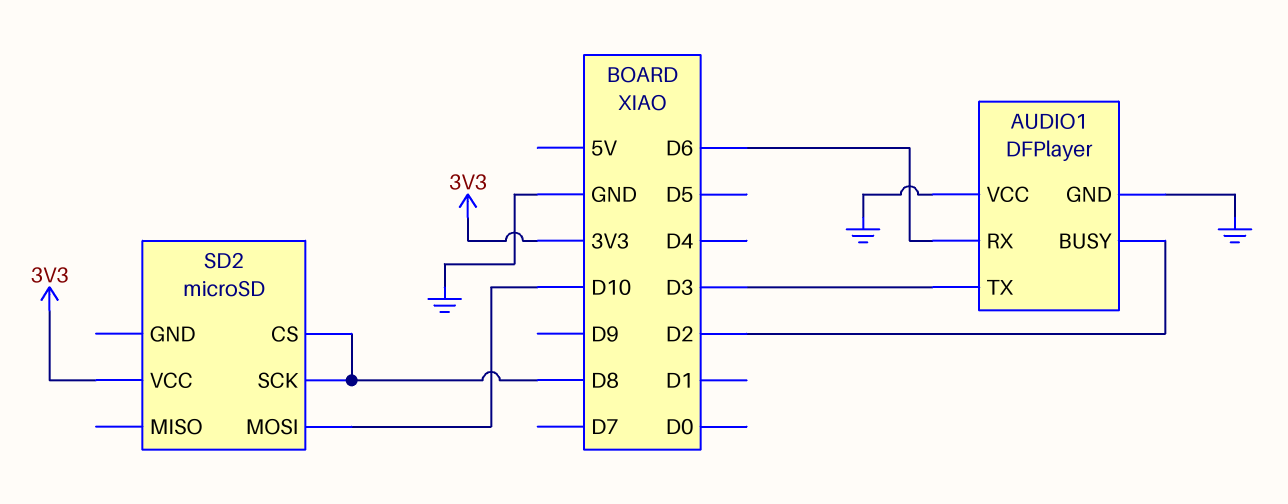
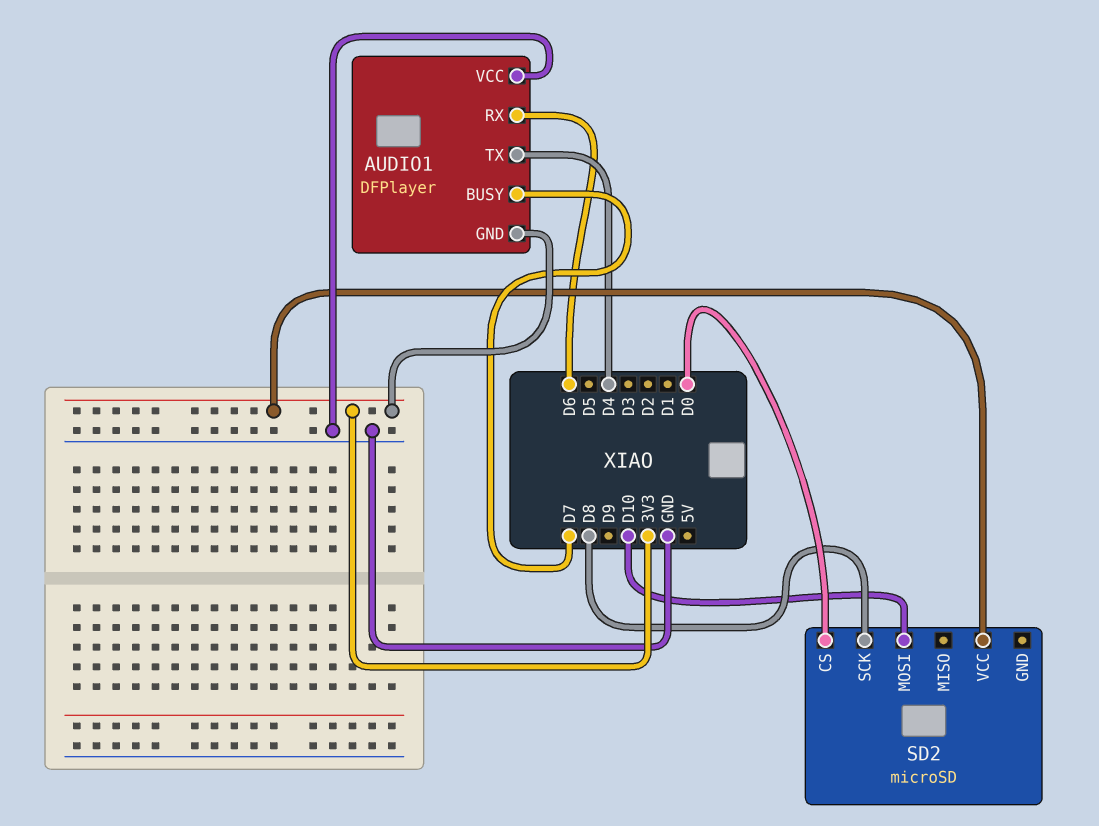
AUDIO1 pin BUSY: D2 -> D7
AUDIO1 pin GND: GND -> 3V3
AUDIO1 pin TX: D3 -> D4
SD2 pin CS: D8 -> D0

